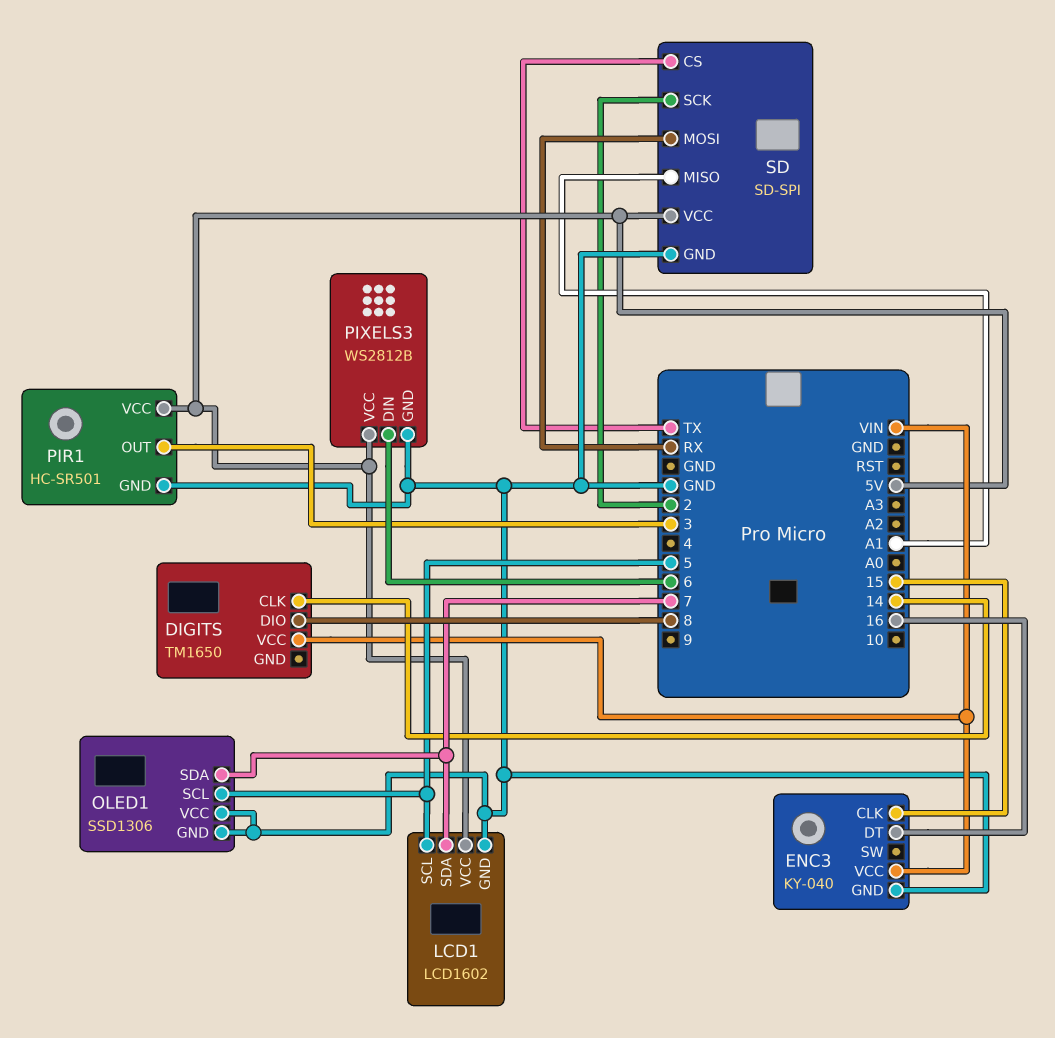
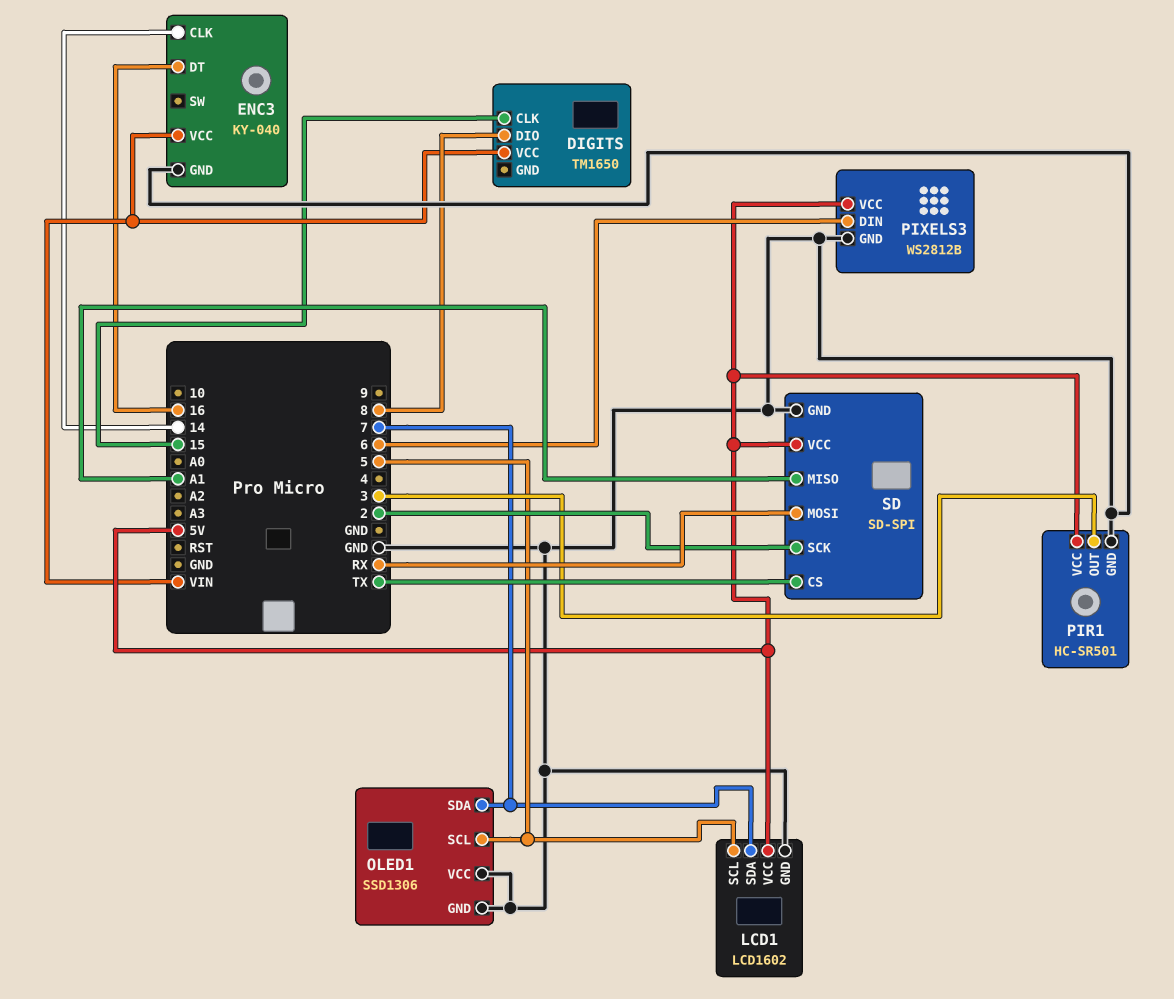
DIGITS pin CLK: 14 -> 15
ENC3 pin CLK: 15 -> 14

